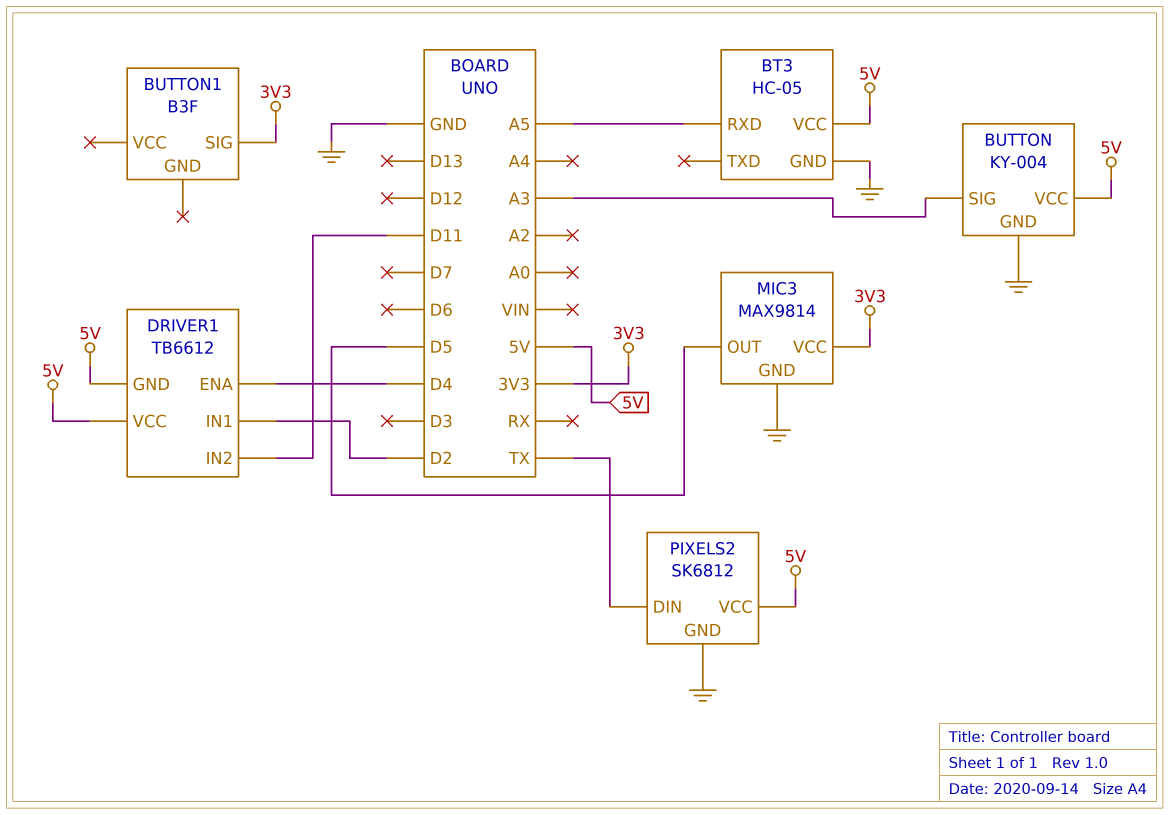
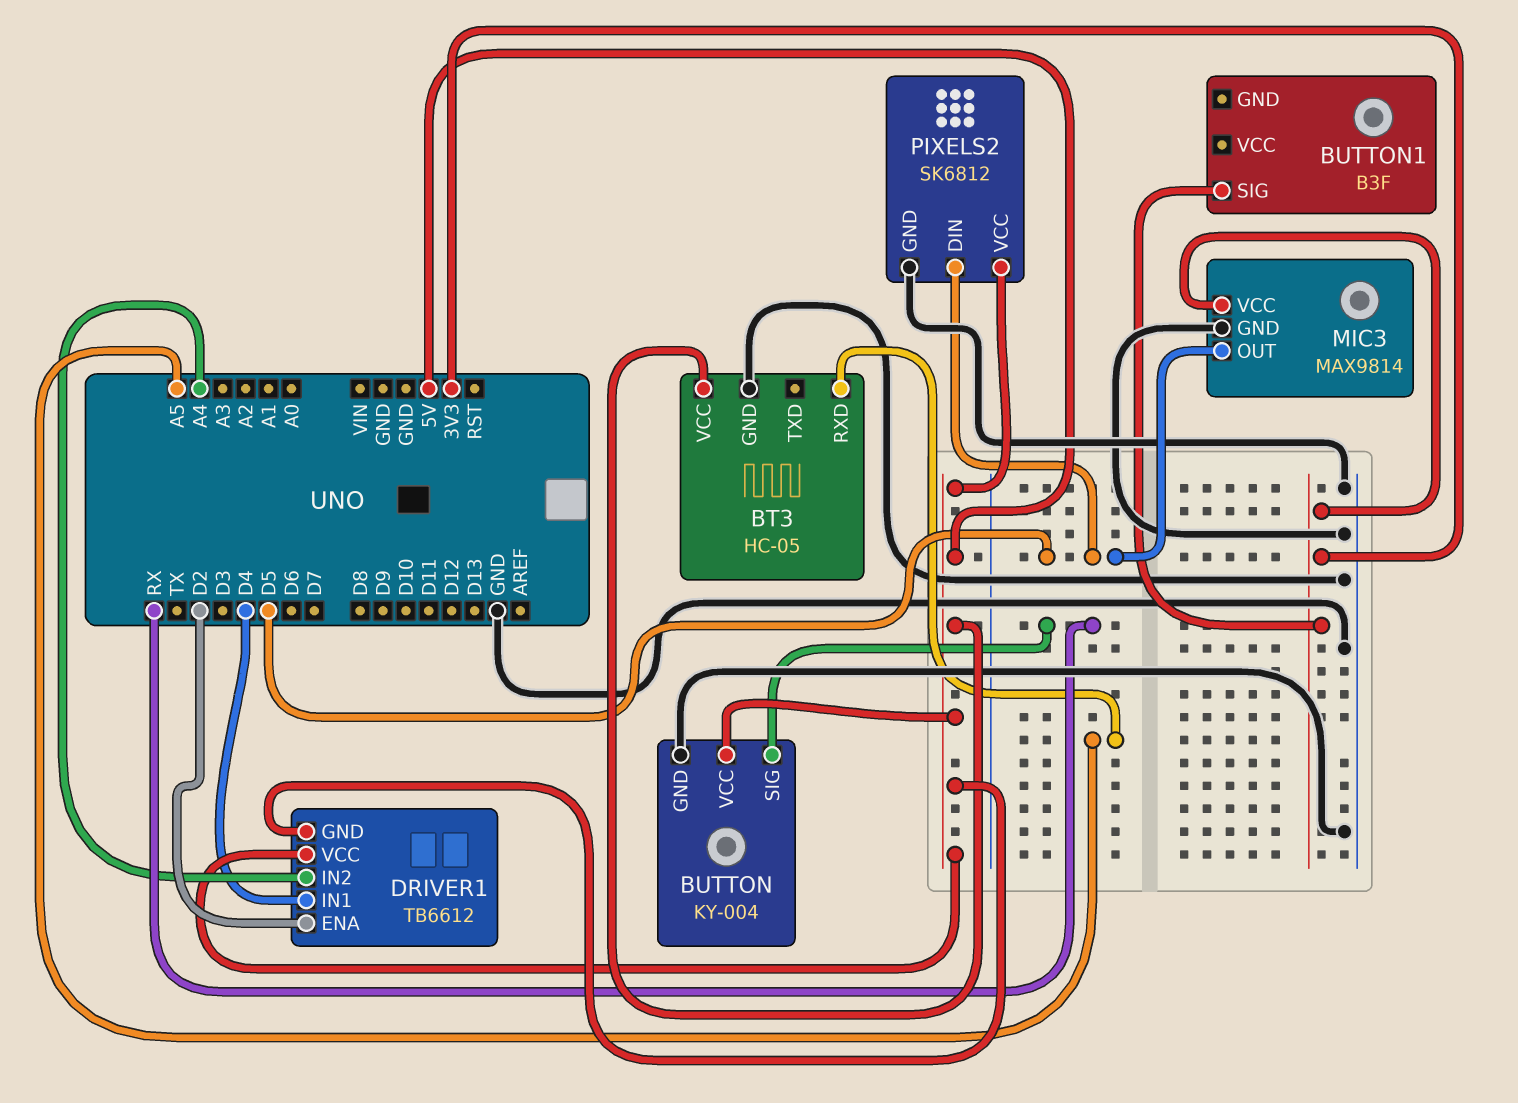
BUTTON pin SIG: A3 -> RX
DRIVER1 pin ENA: D4 -> D2
DRIVER1 pin IN1: D2 -> D4
DRIVER1 pin IN2: D11 -> A4
PIXELS2 pin DIN: TX -> D5

